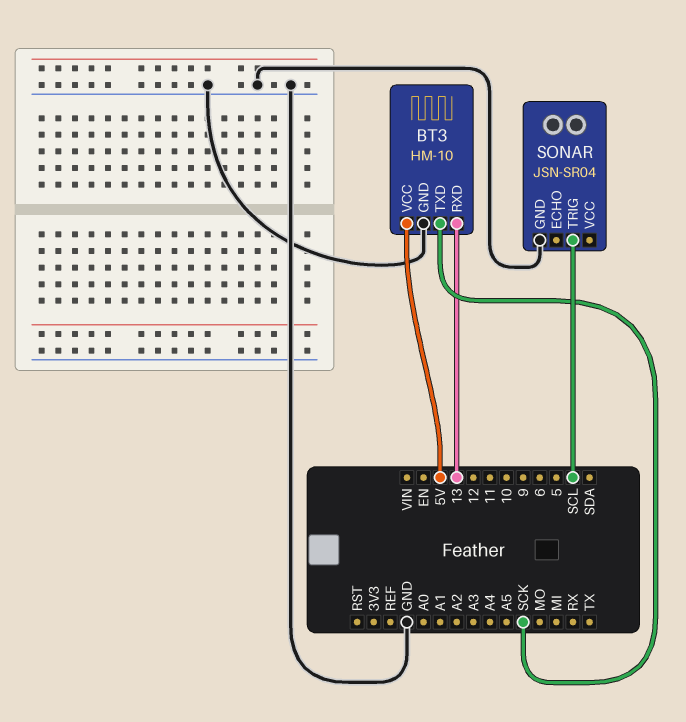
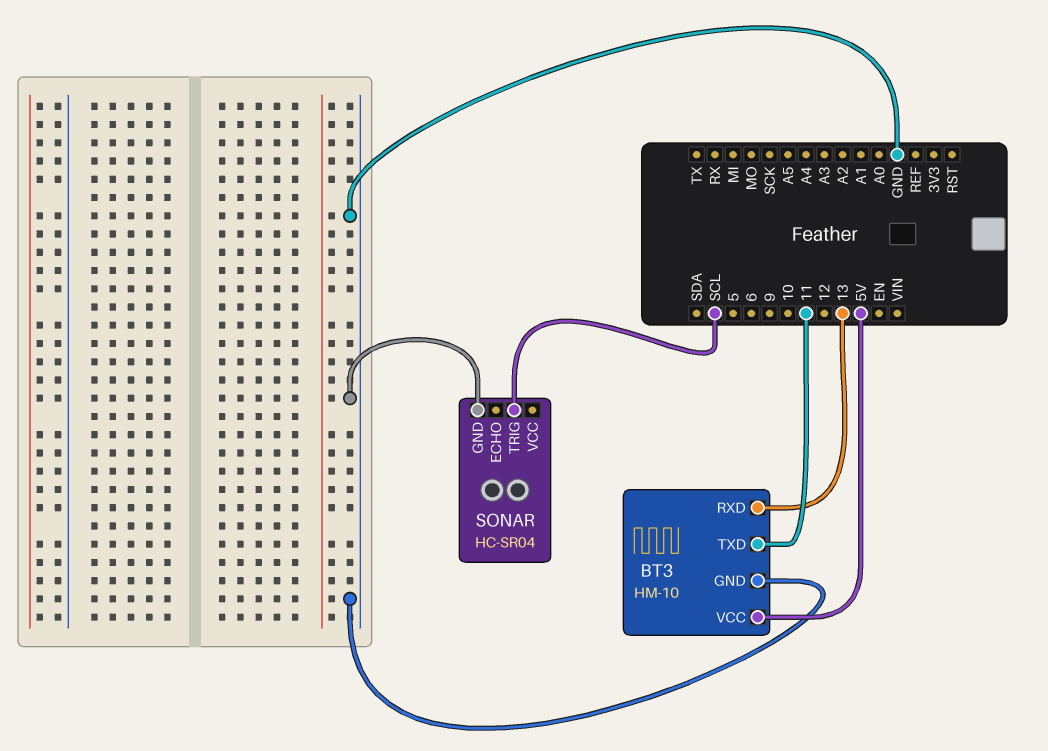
BT3 pin TXD: SCK -> 11
SONAR: JSN-SR04 -> HC-SR04

